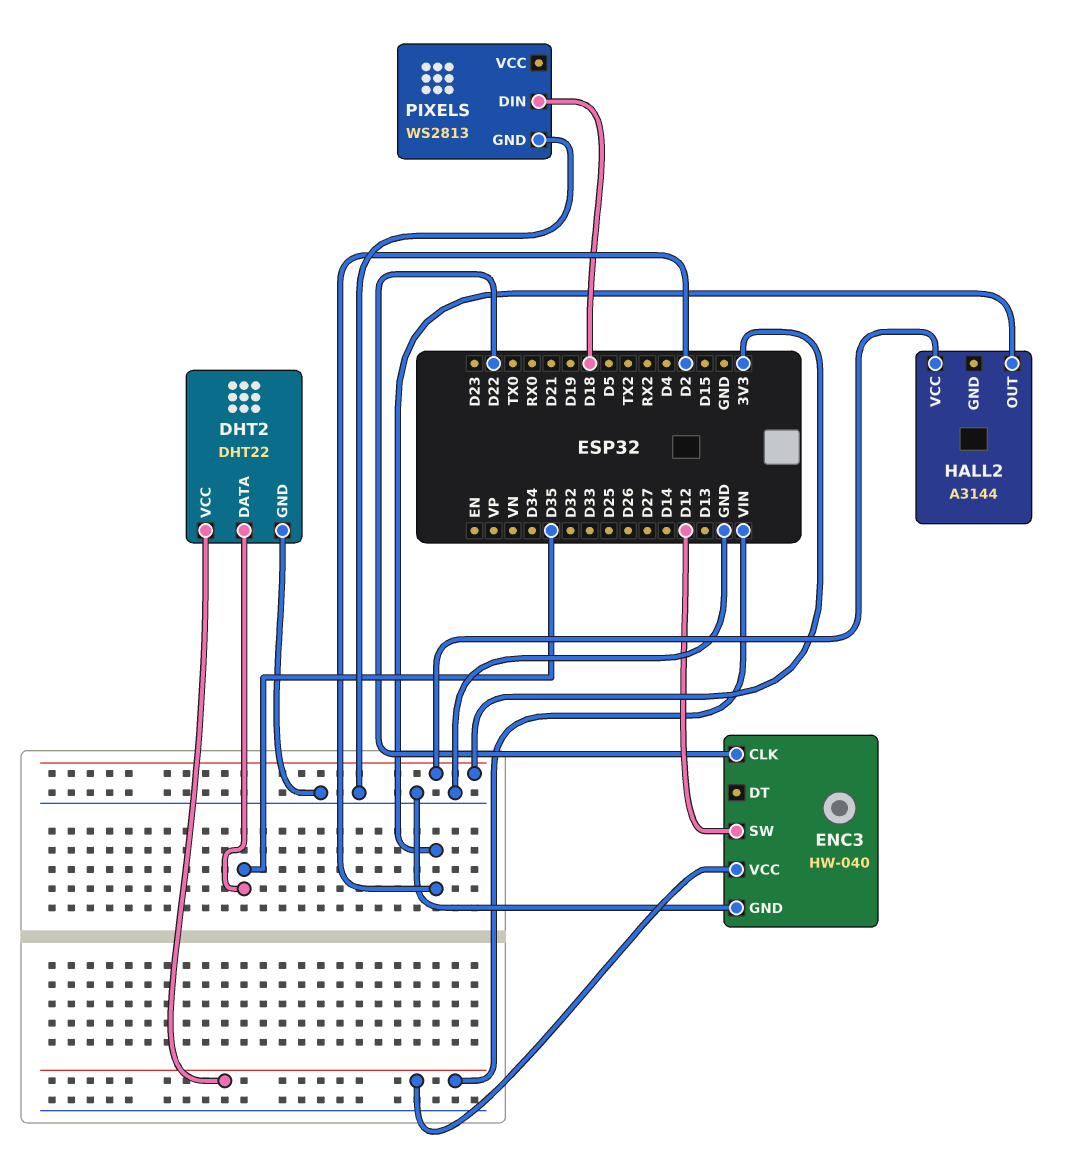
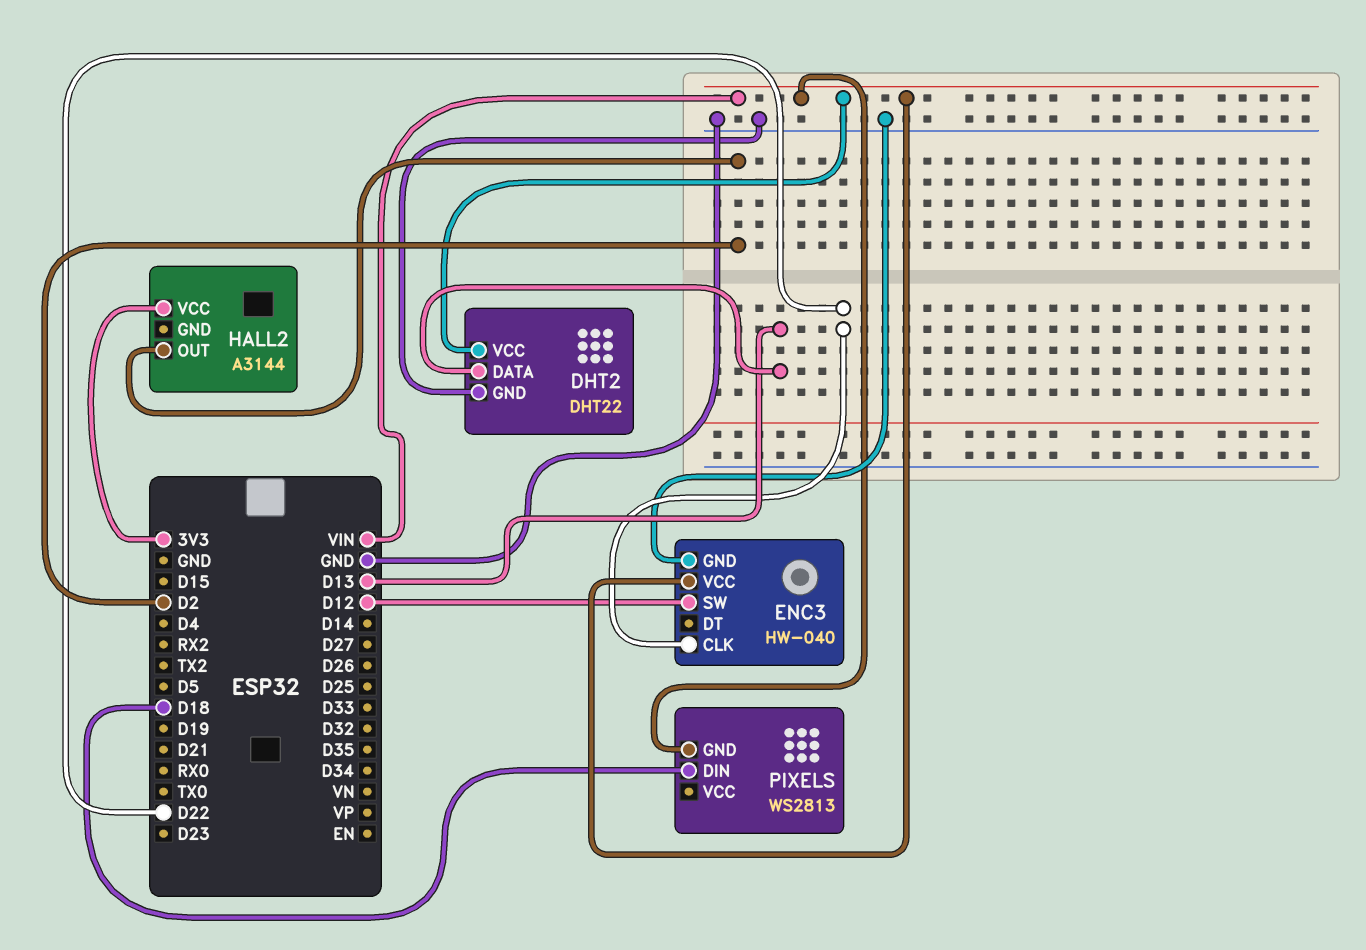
DHT2 pin DATA: D35 -> D13
PIXELS pin GND: GND -> VIN

